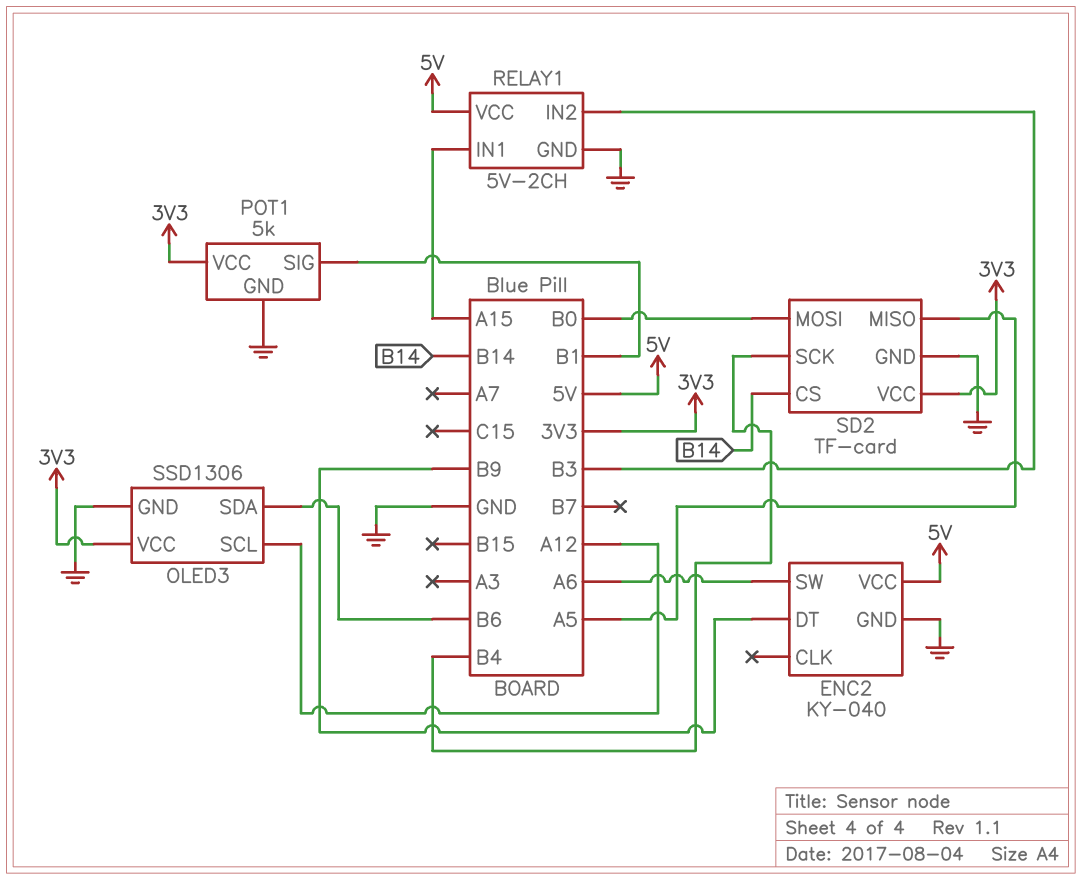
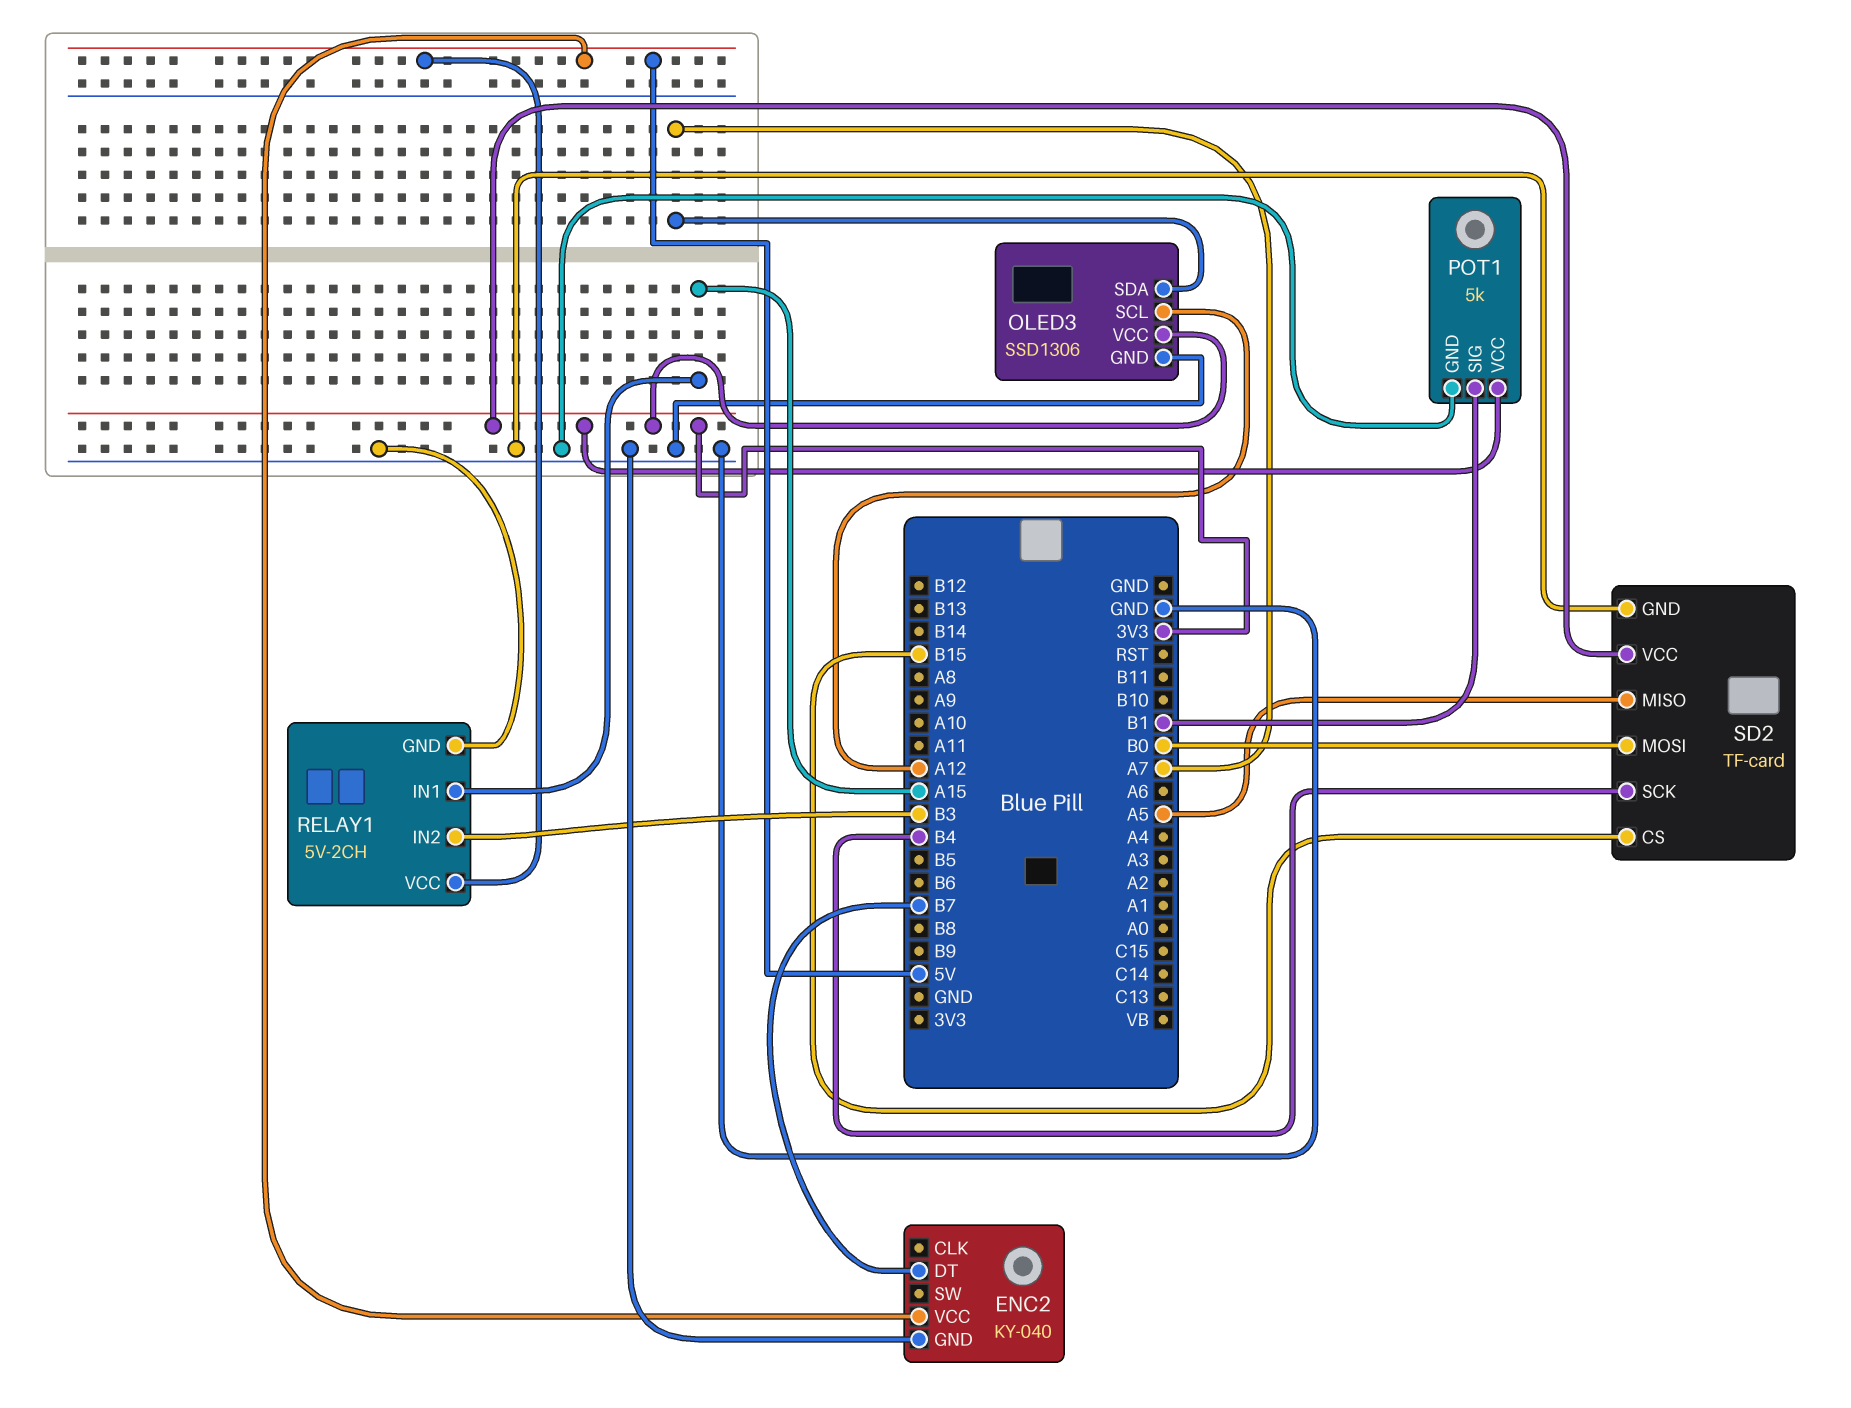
ENC2 pin DT: B9 -> B7
ENC2 pin SW: A6 -> none
OLED3 pin SDA: B6 -> A7
SD2 pin CS: B14 -> B15

